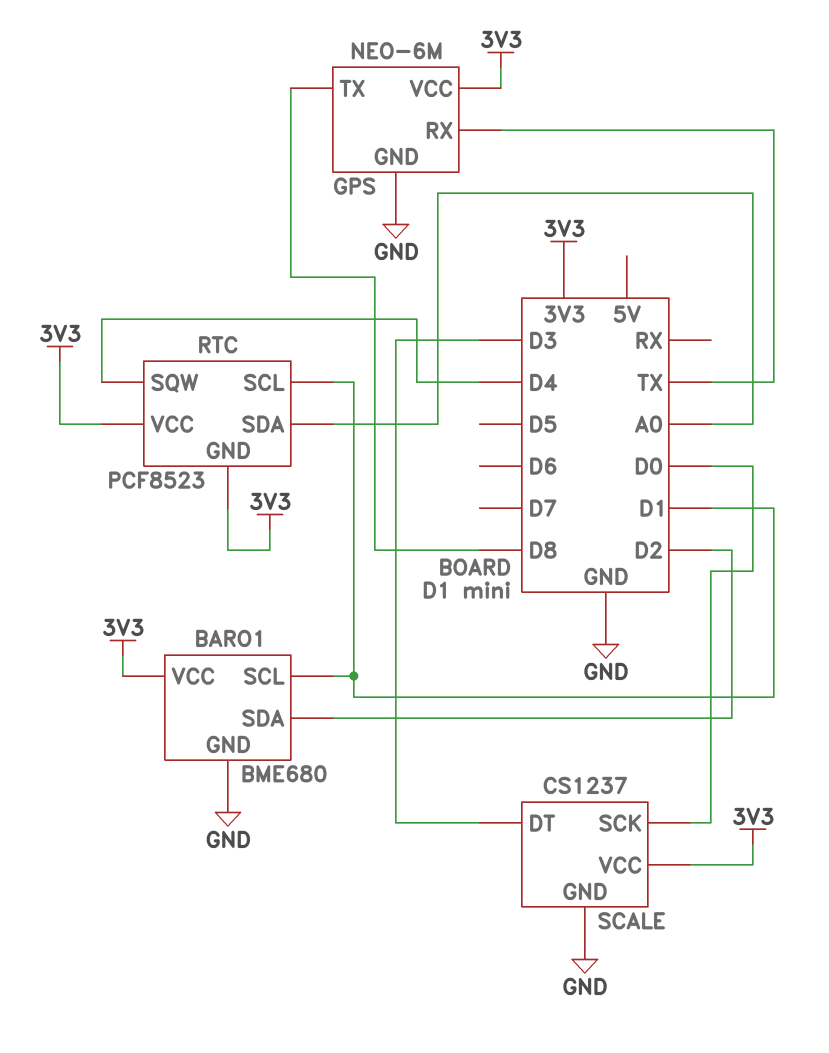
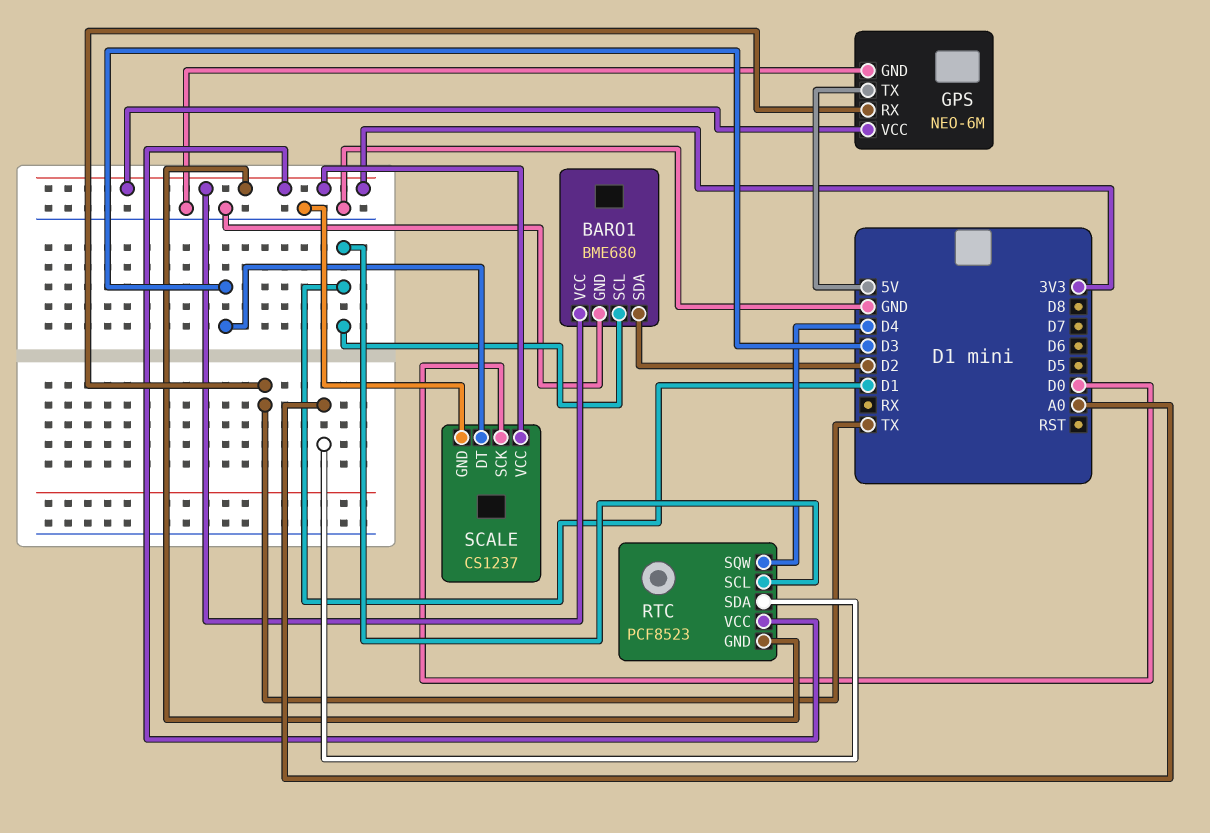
GPS pin TX: D8 -> 5V

